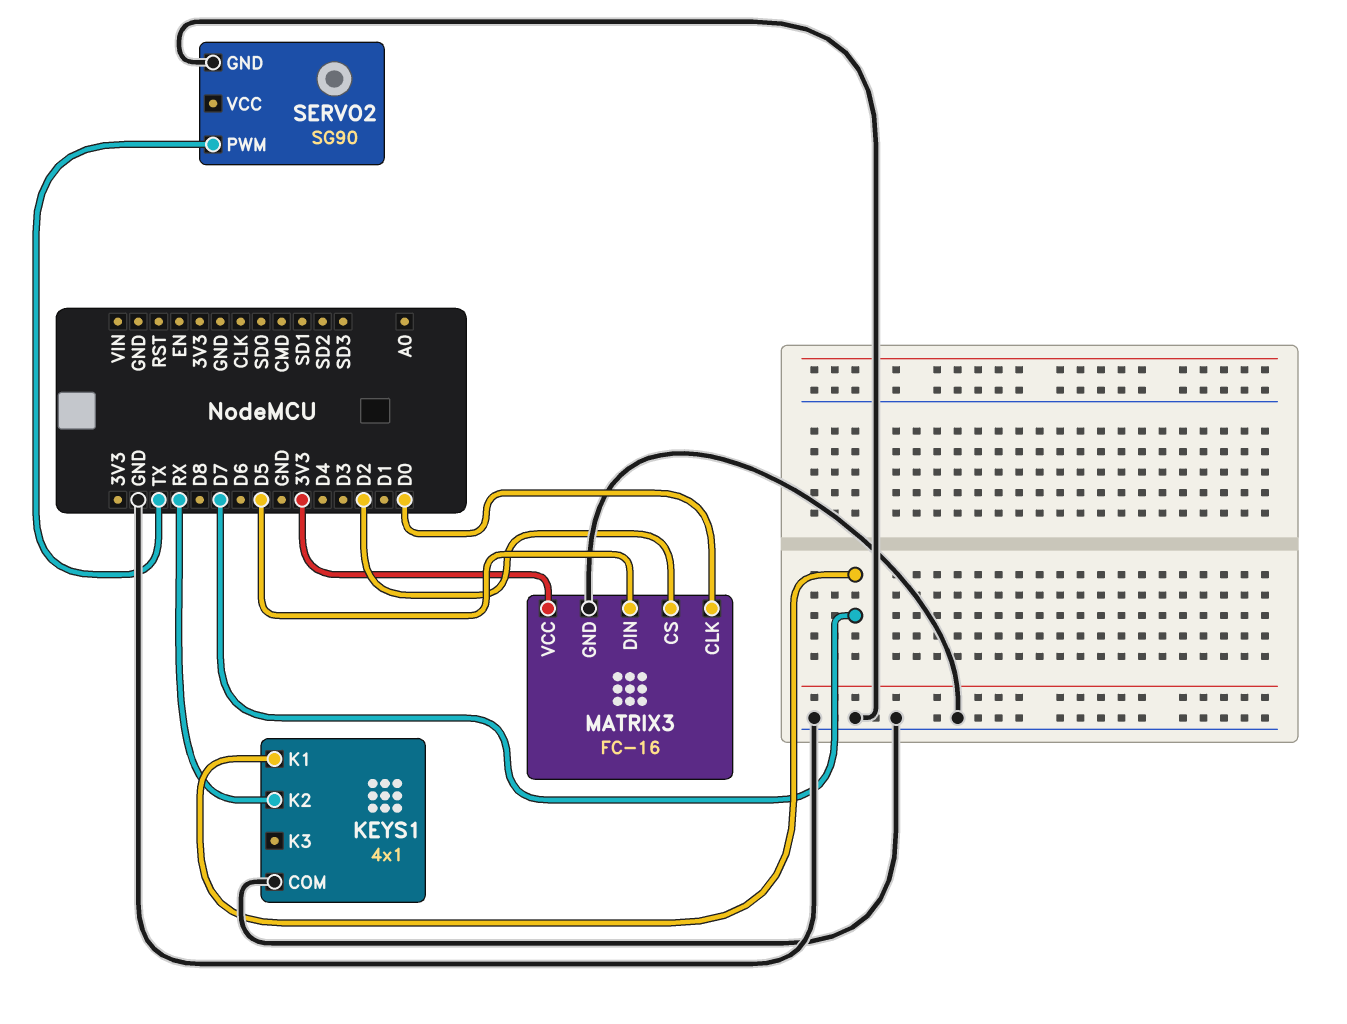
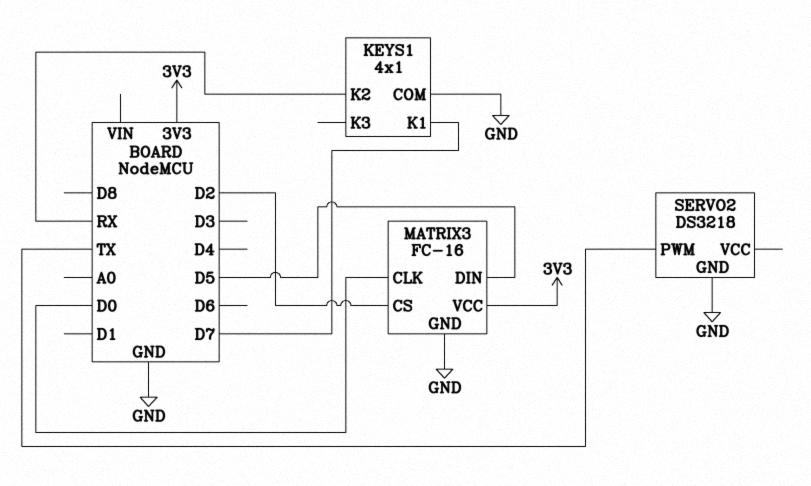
SERVO2: SG90 -> DS3218

